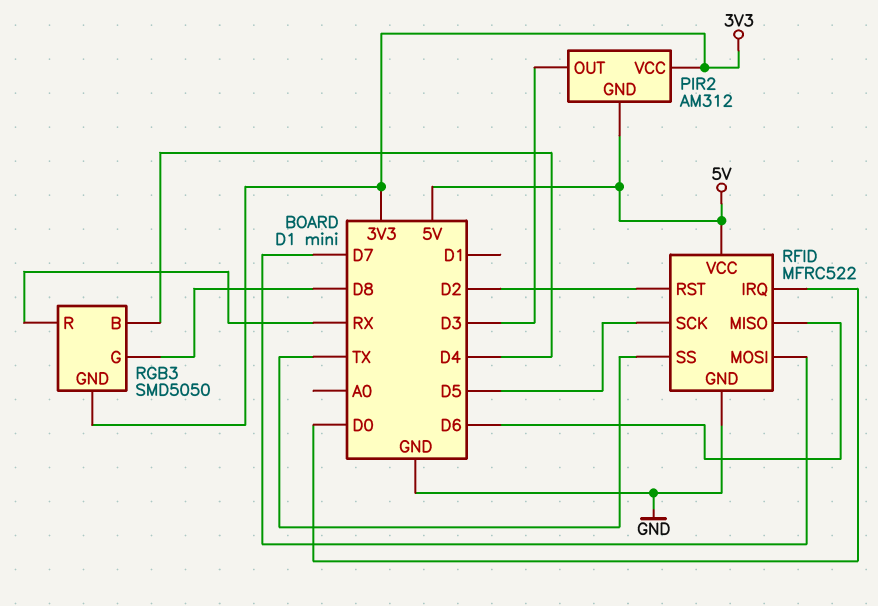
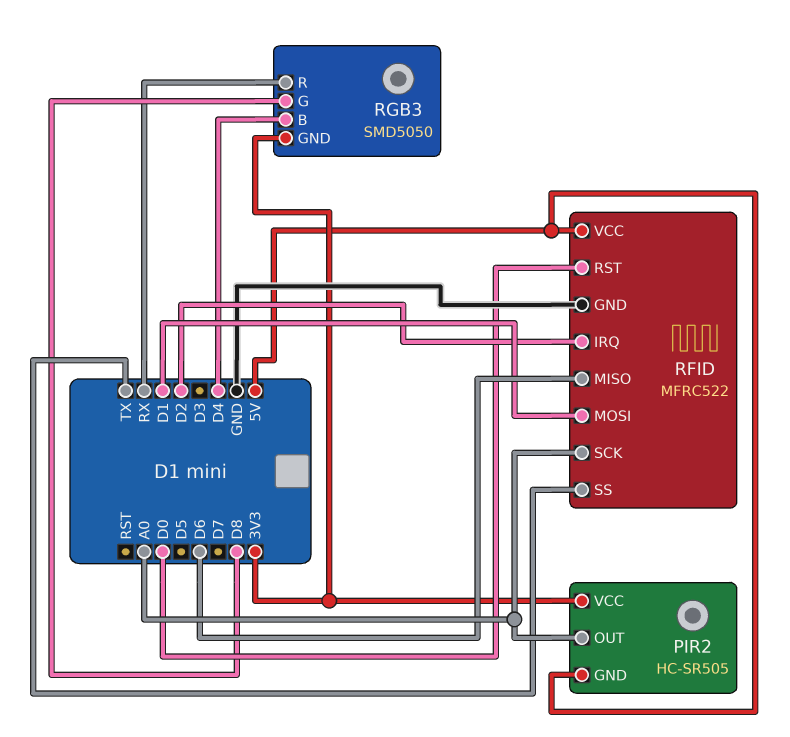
PIR2: AM312 -> HC-SR505
PIR2 pin OUT: D3 -> A0
RFID pin IRQ: D0 -> D2
RFID pin MOSI: D7 -> D1
RFID pin RST: D2 -> D0
RFID pin SCK: D5 -> A0

